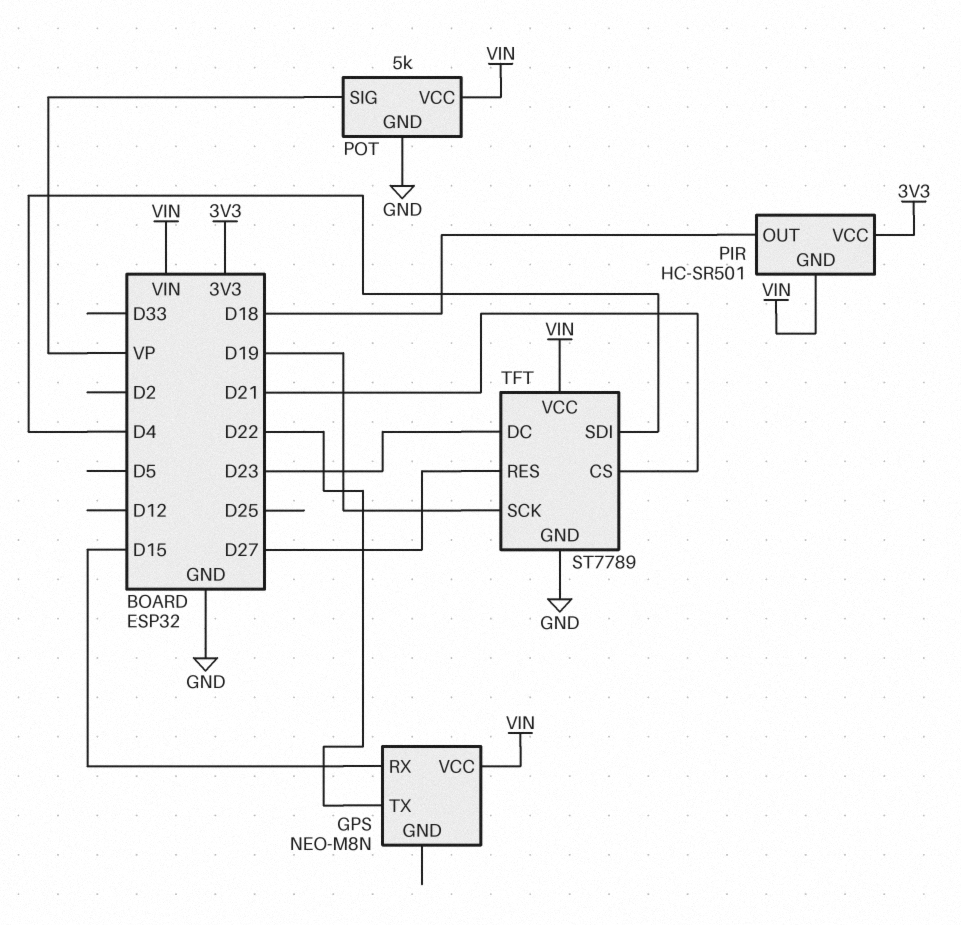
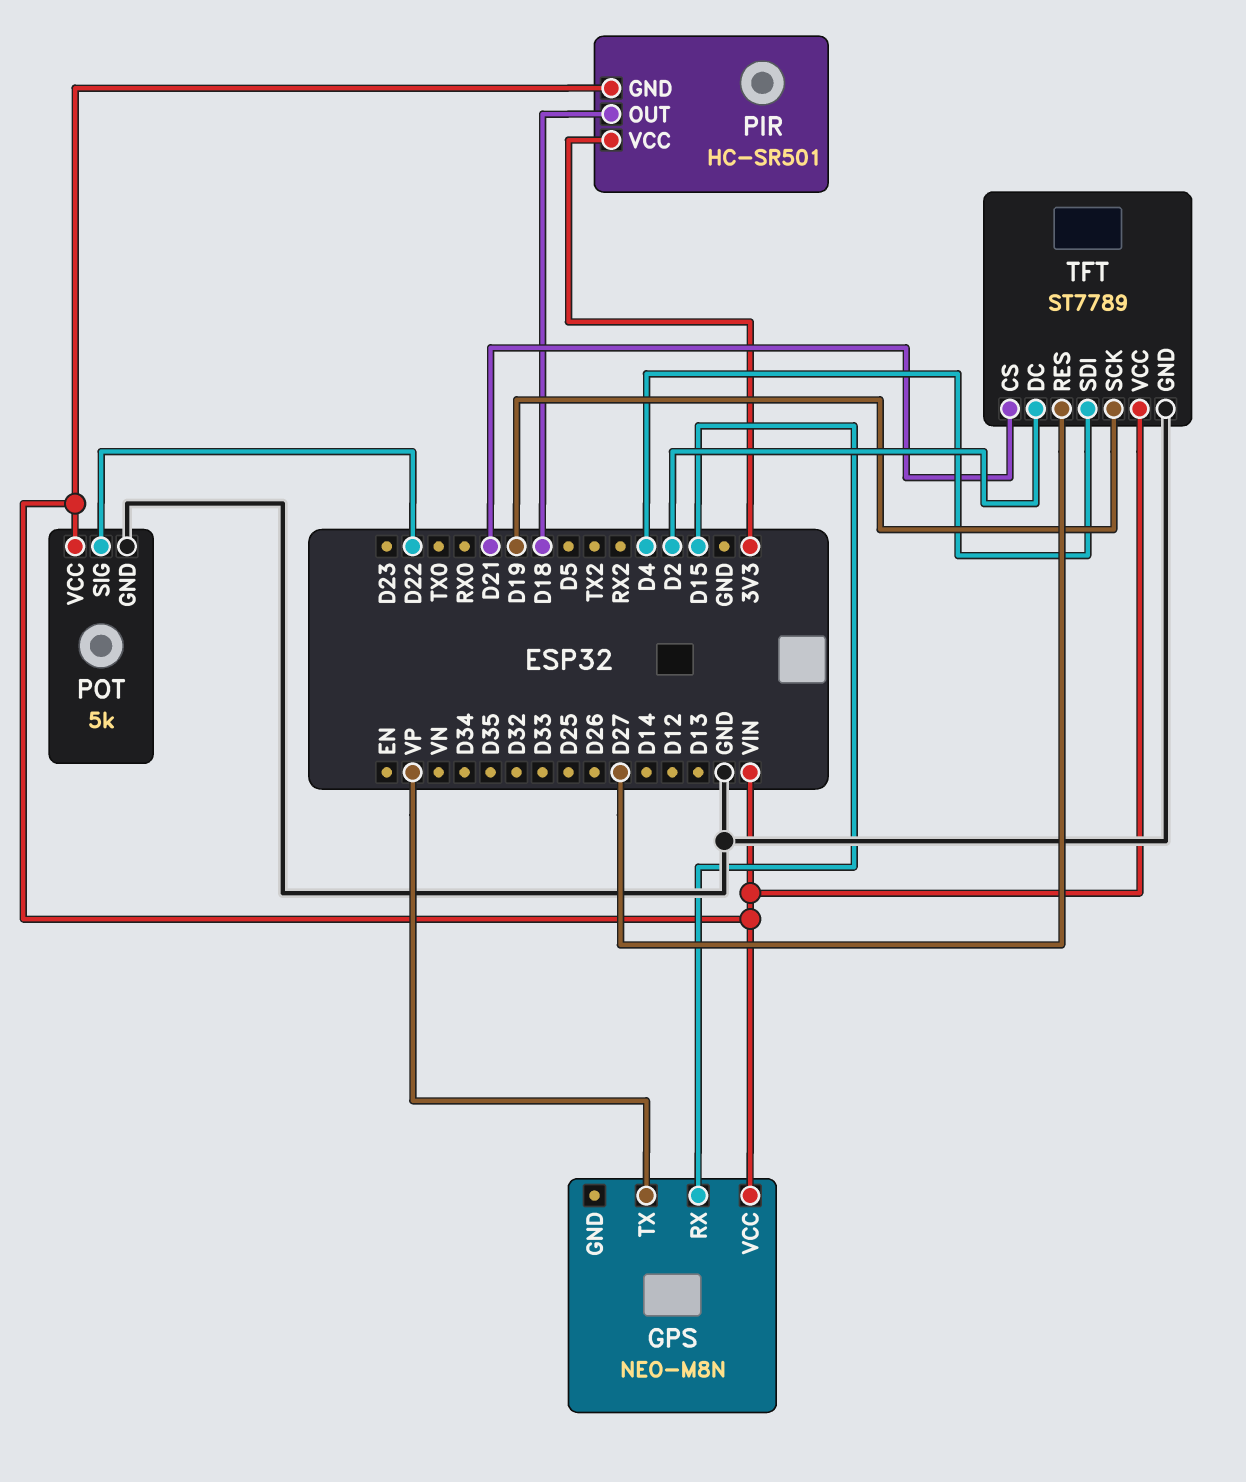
GPS pin TX: D22 -> VP
POT pin SIG: VP -> D22
TFT pin DC: D23 -> D2

